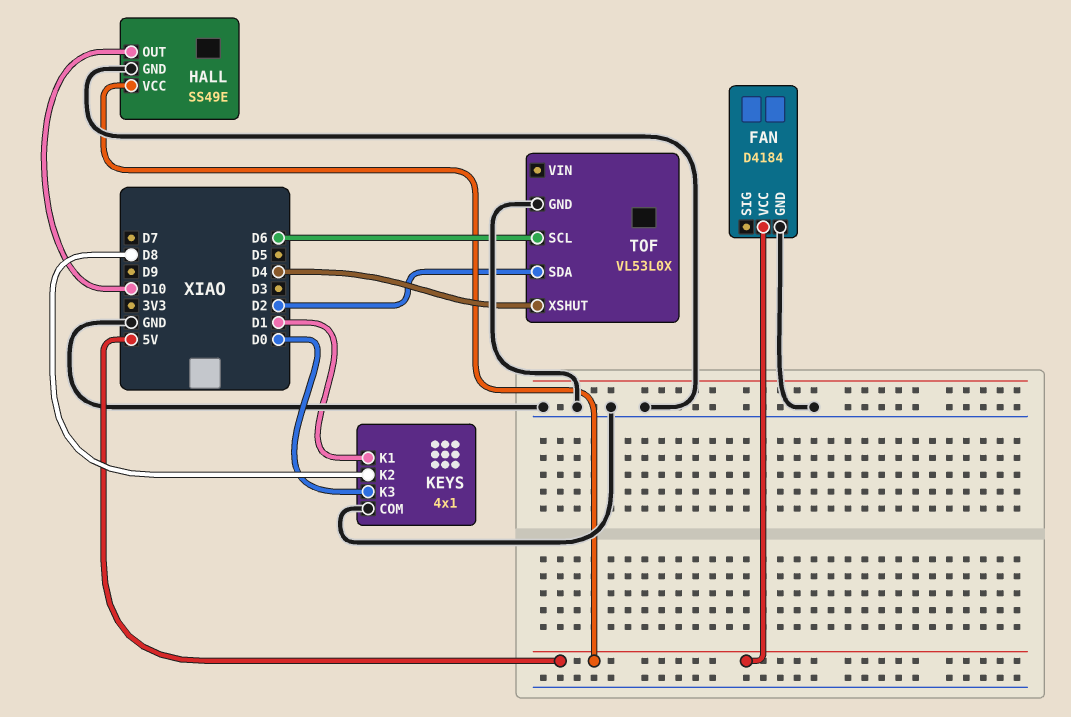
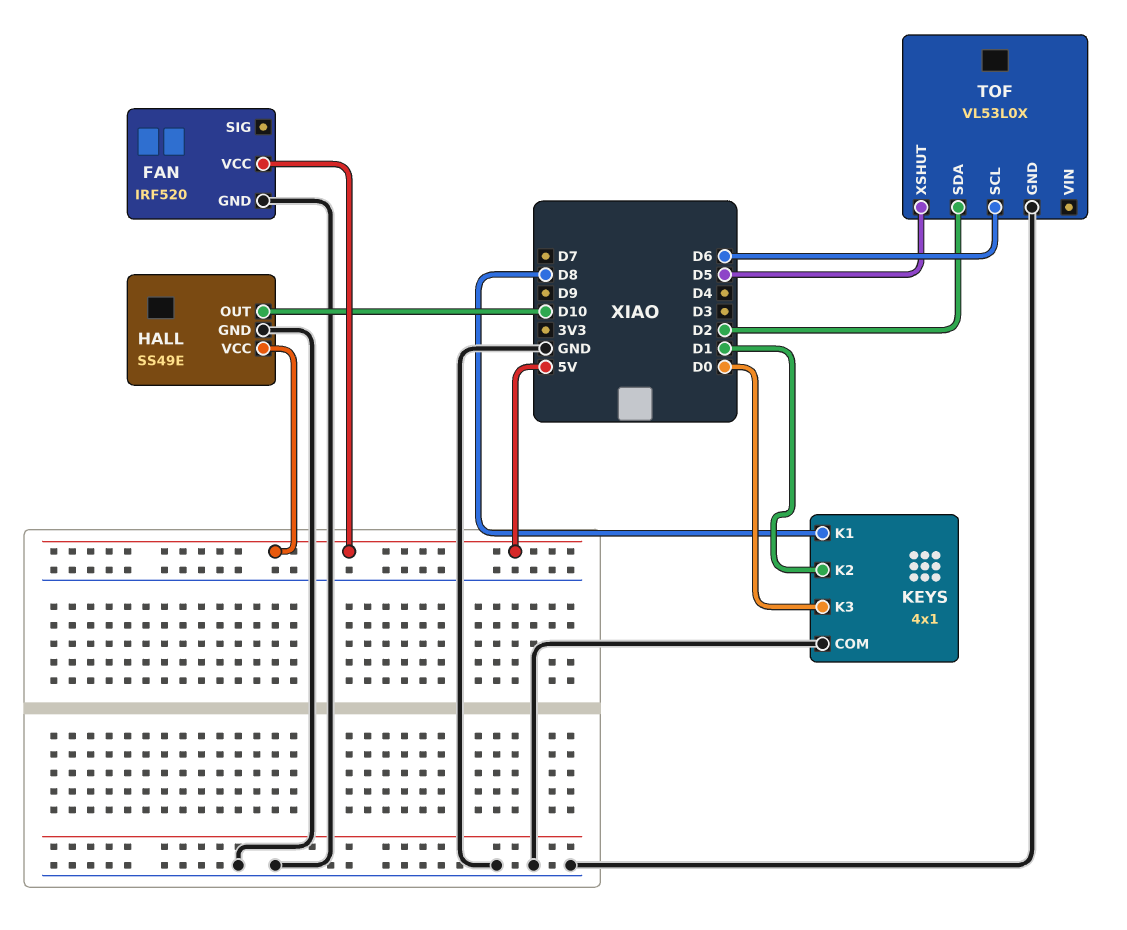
FAN: D4184 -> IRF520
KEYS pin K1: D1 -> D8
KEYS pin K2: D8 -> D1
TOF pin XSHUT: D4 -> D5

